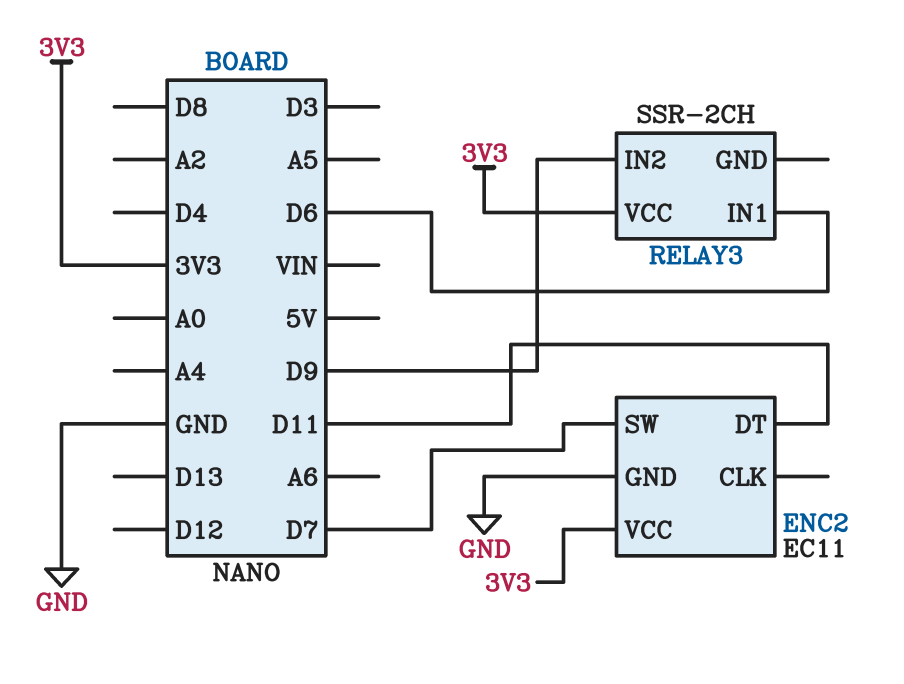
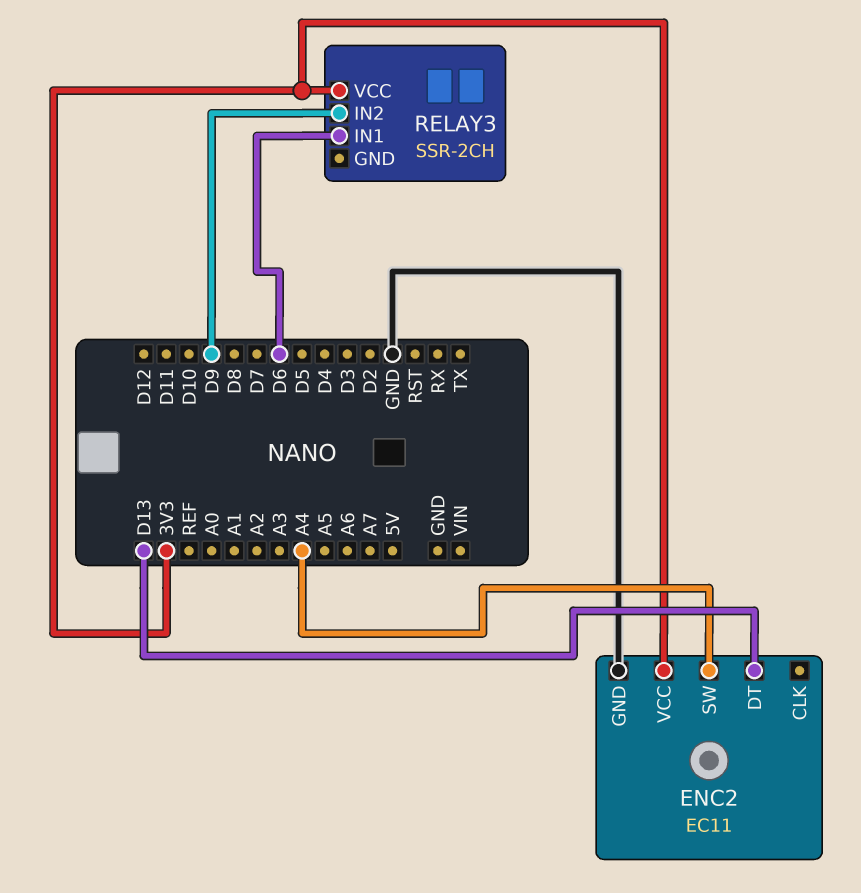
ENC2 pin DT: D11 -> D13
ENC2 pin SW: D7 -> A4

